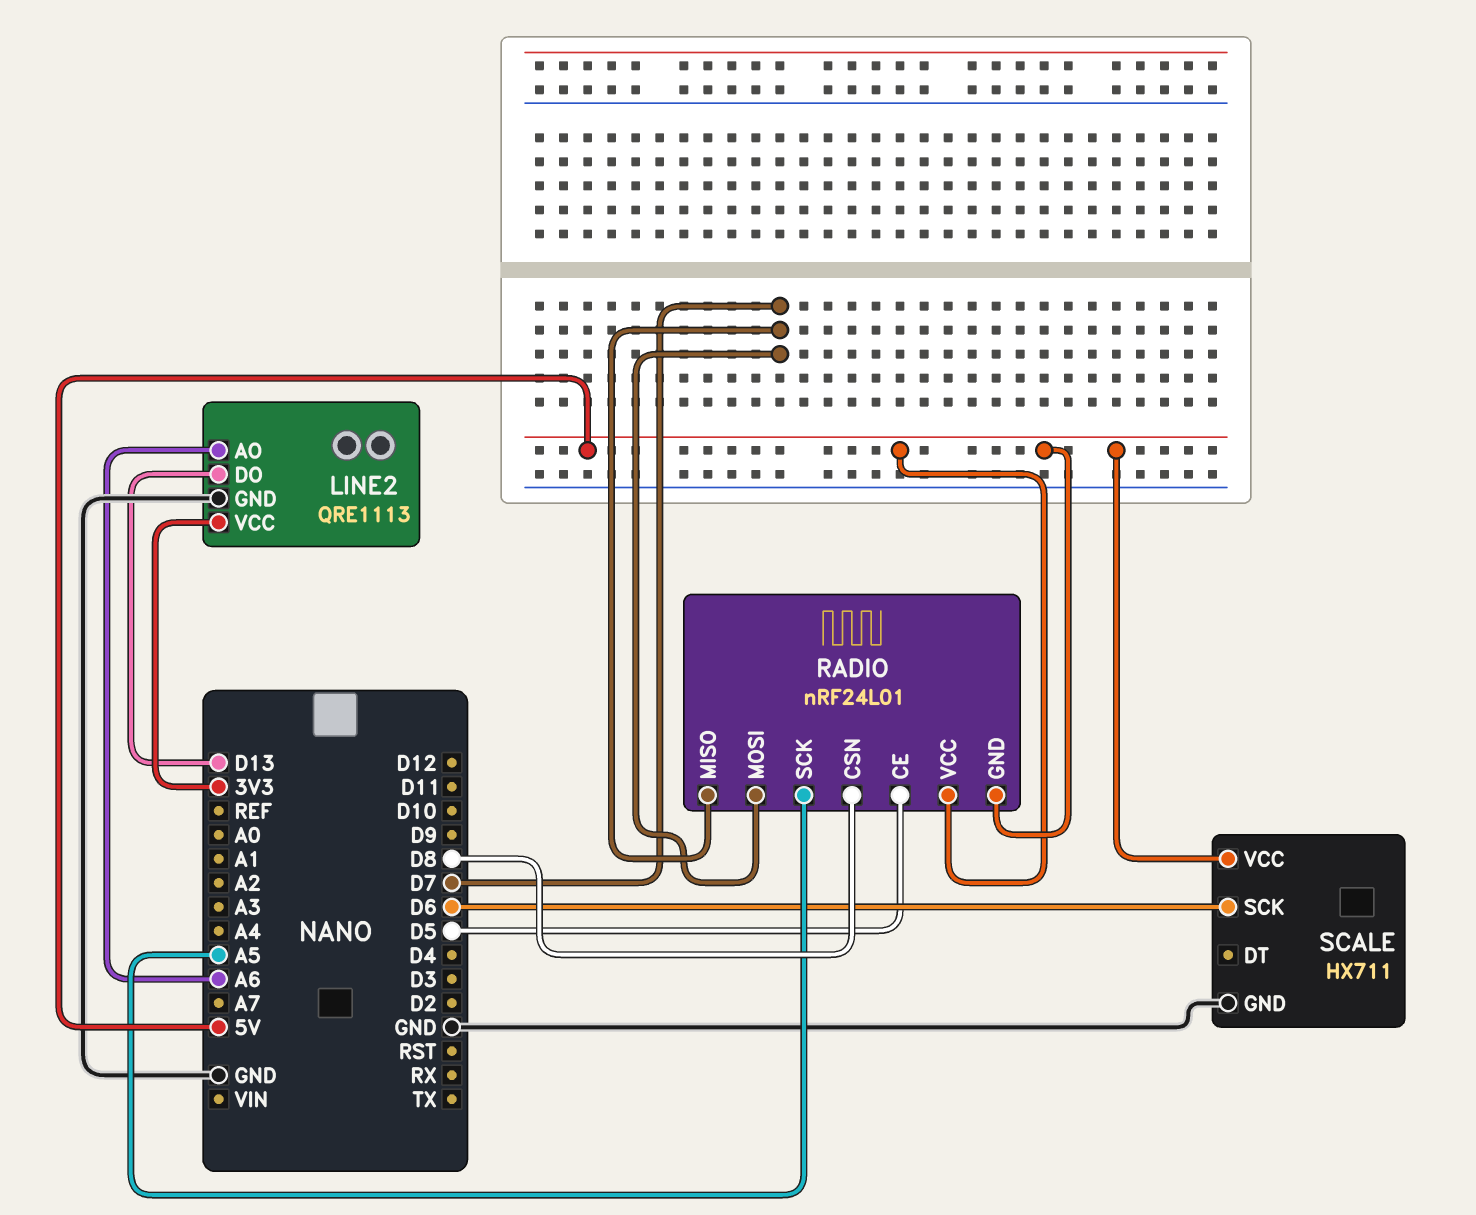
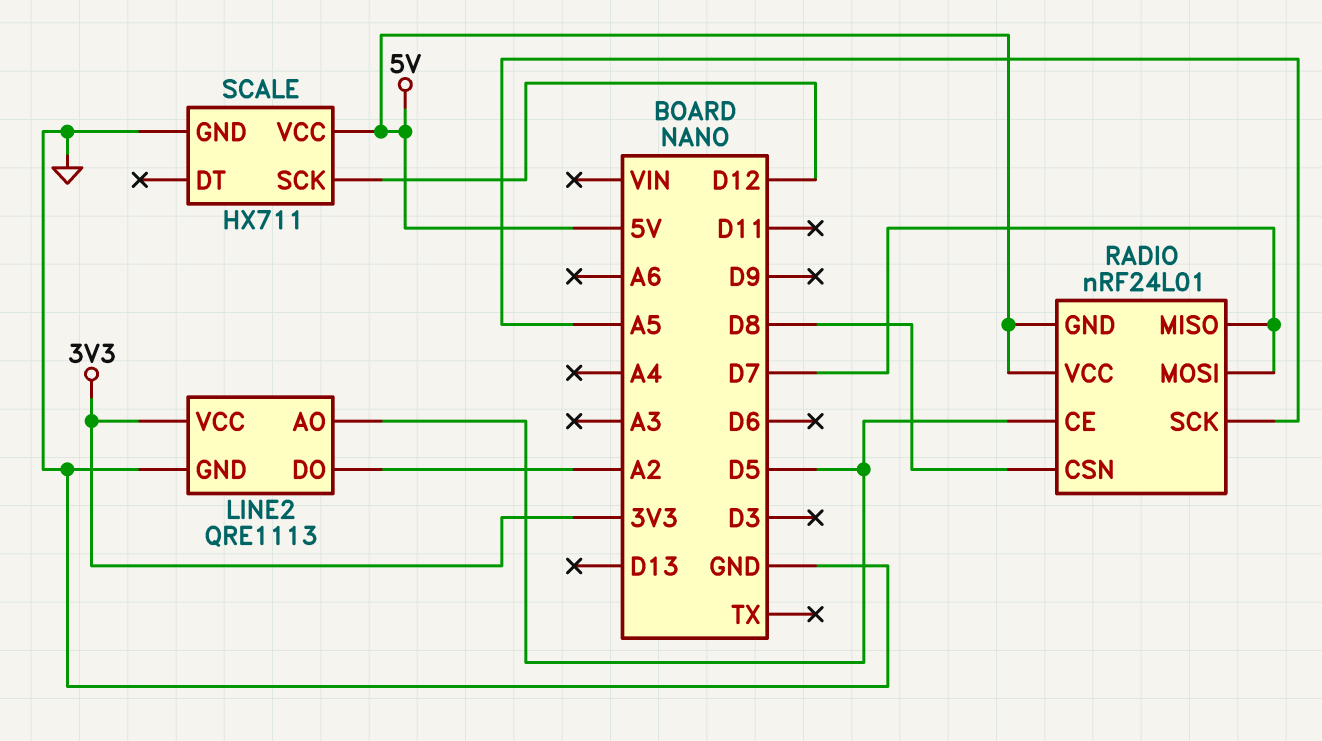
LINE2 pin AO: A6 -> D5
LINE2 pin DO: D13 -> A2
SCALE pin SCK: D6 -> D12

